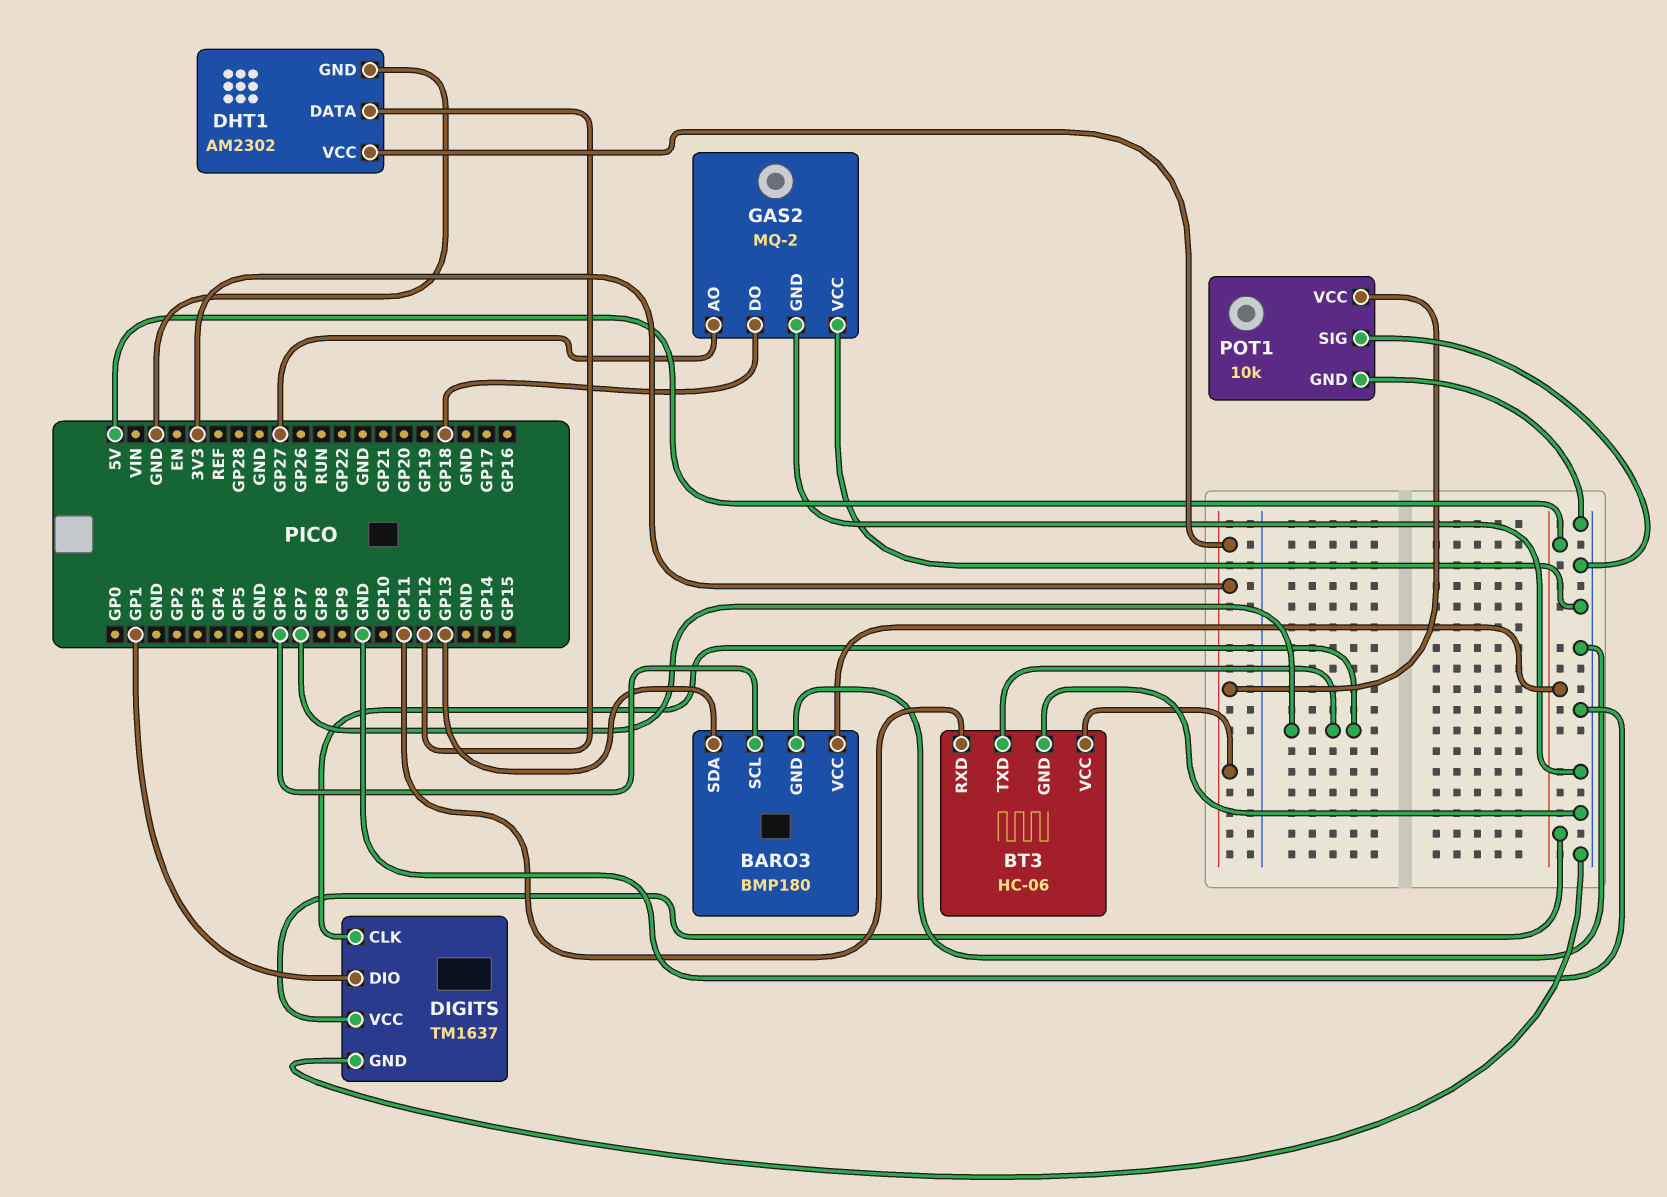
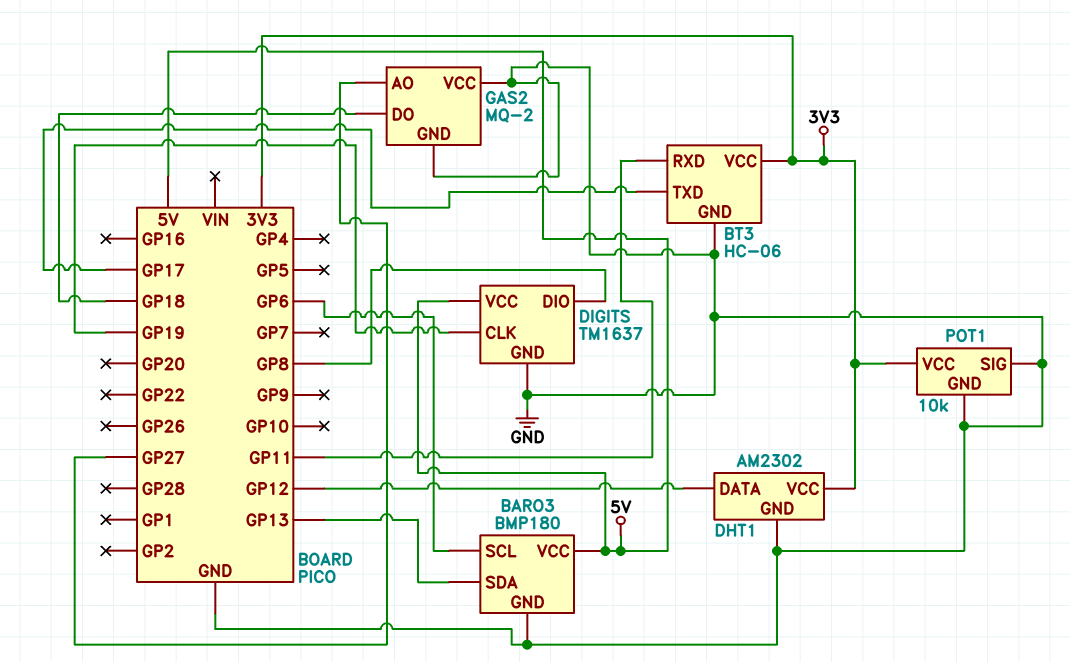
BT3 pin TXD: GP7 -> GP17
DIGITS pin CLK: GP7 -> GP19
DIGITS pin DIO: GP1 -> GP8

